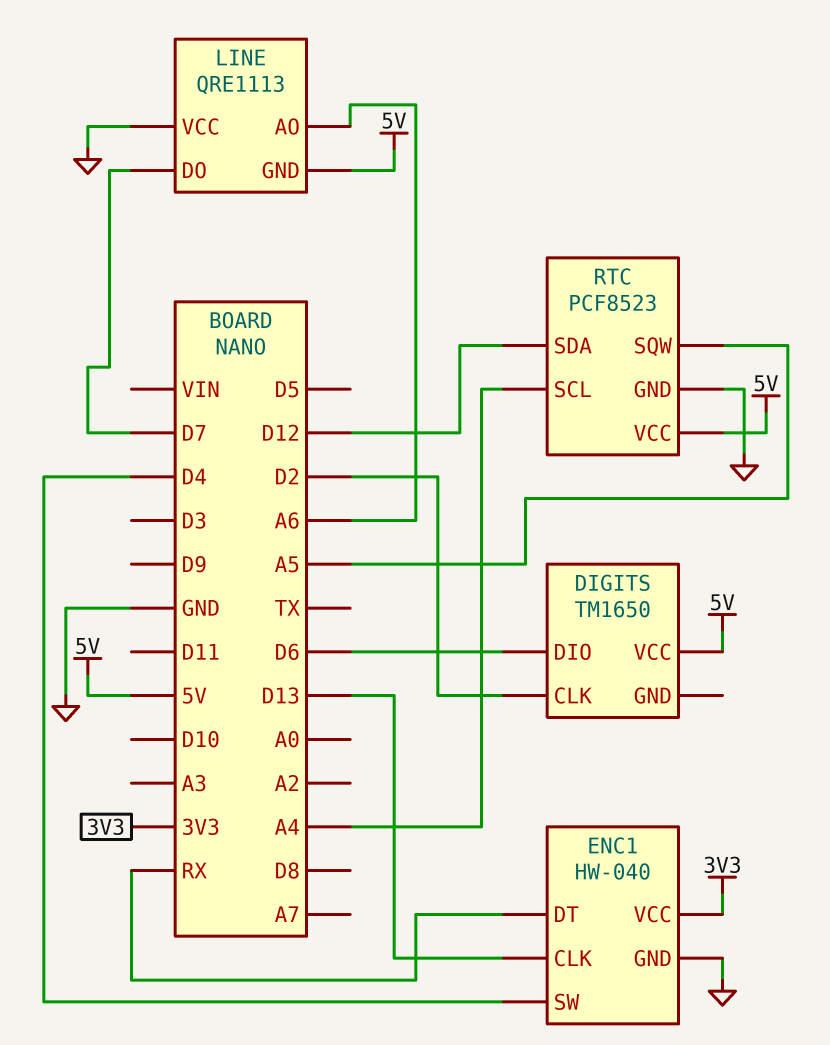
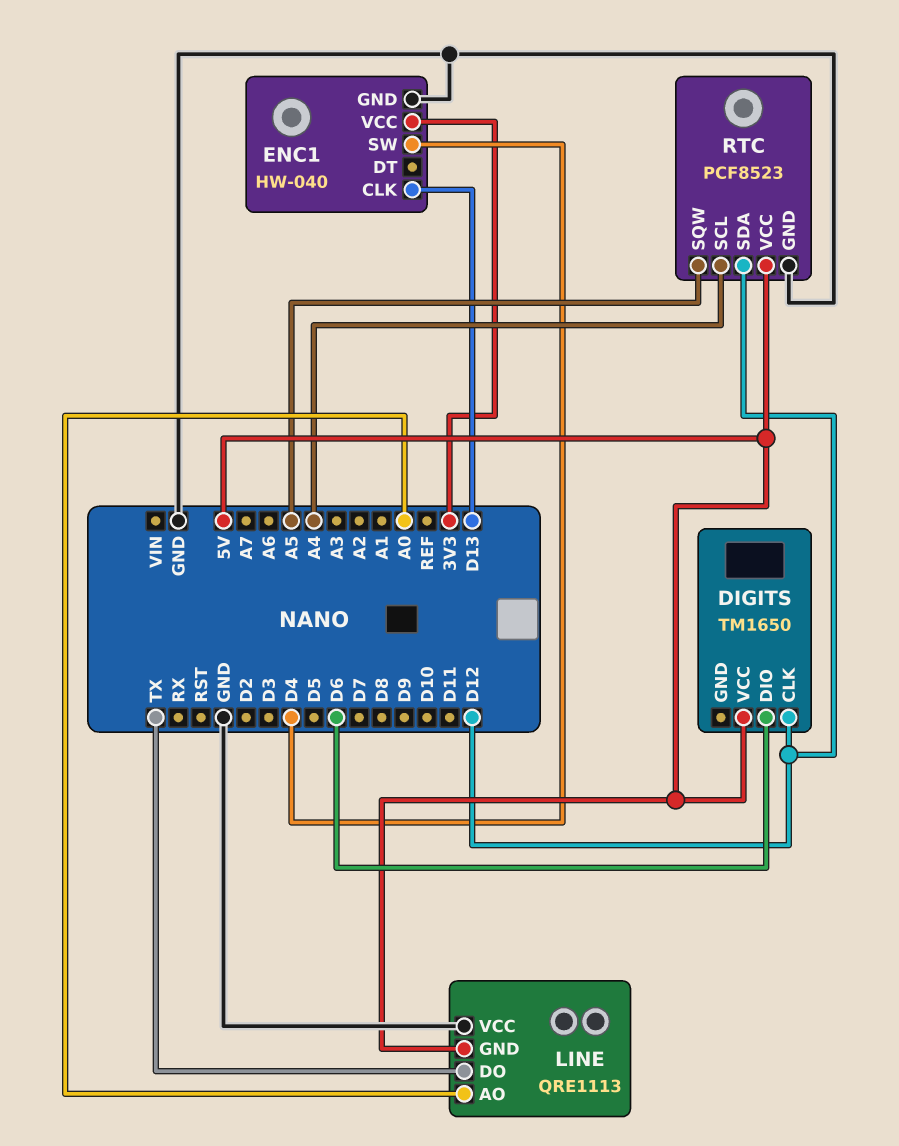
DIGITS pin CLK: D2 -> D12
ENC1 pin DT: RX -> none
LINE pin AO: A6 -> A0
LINE pin DO: D7 -> TX

